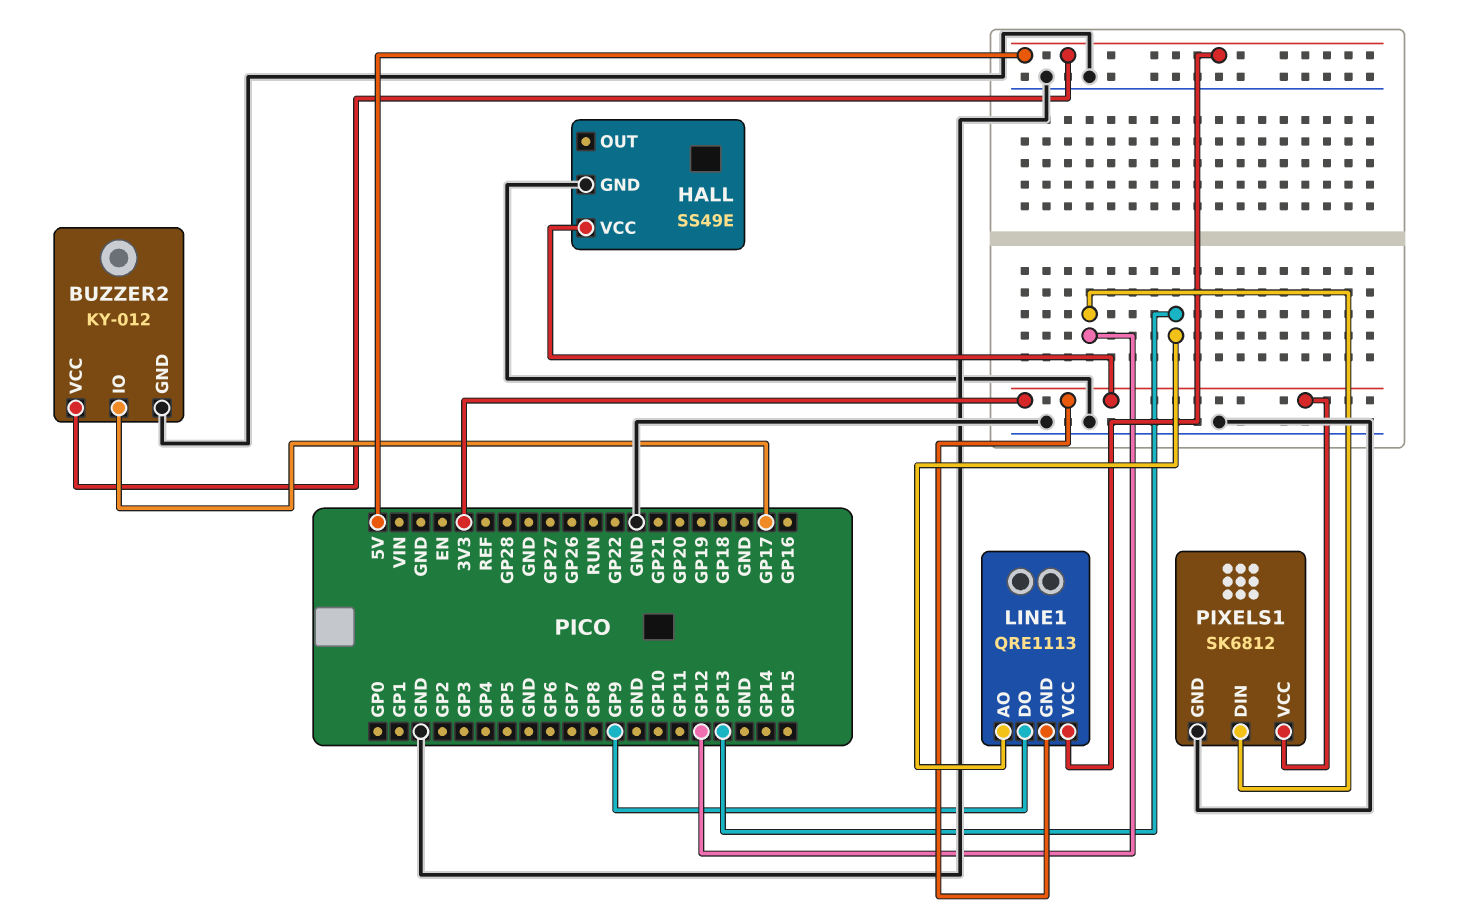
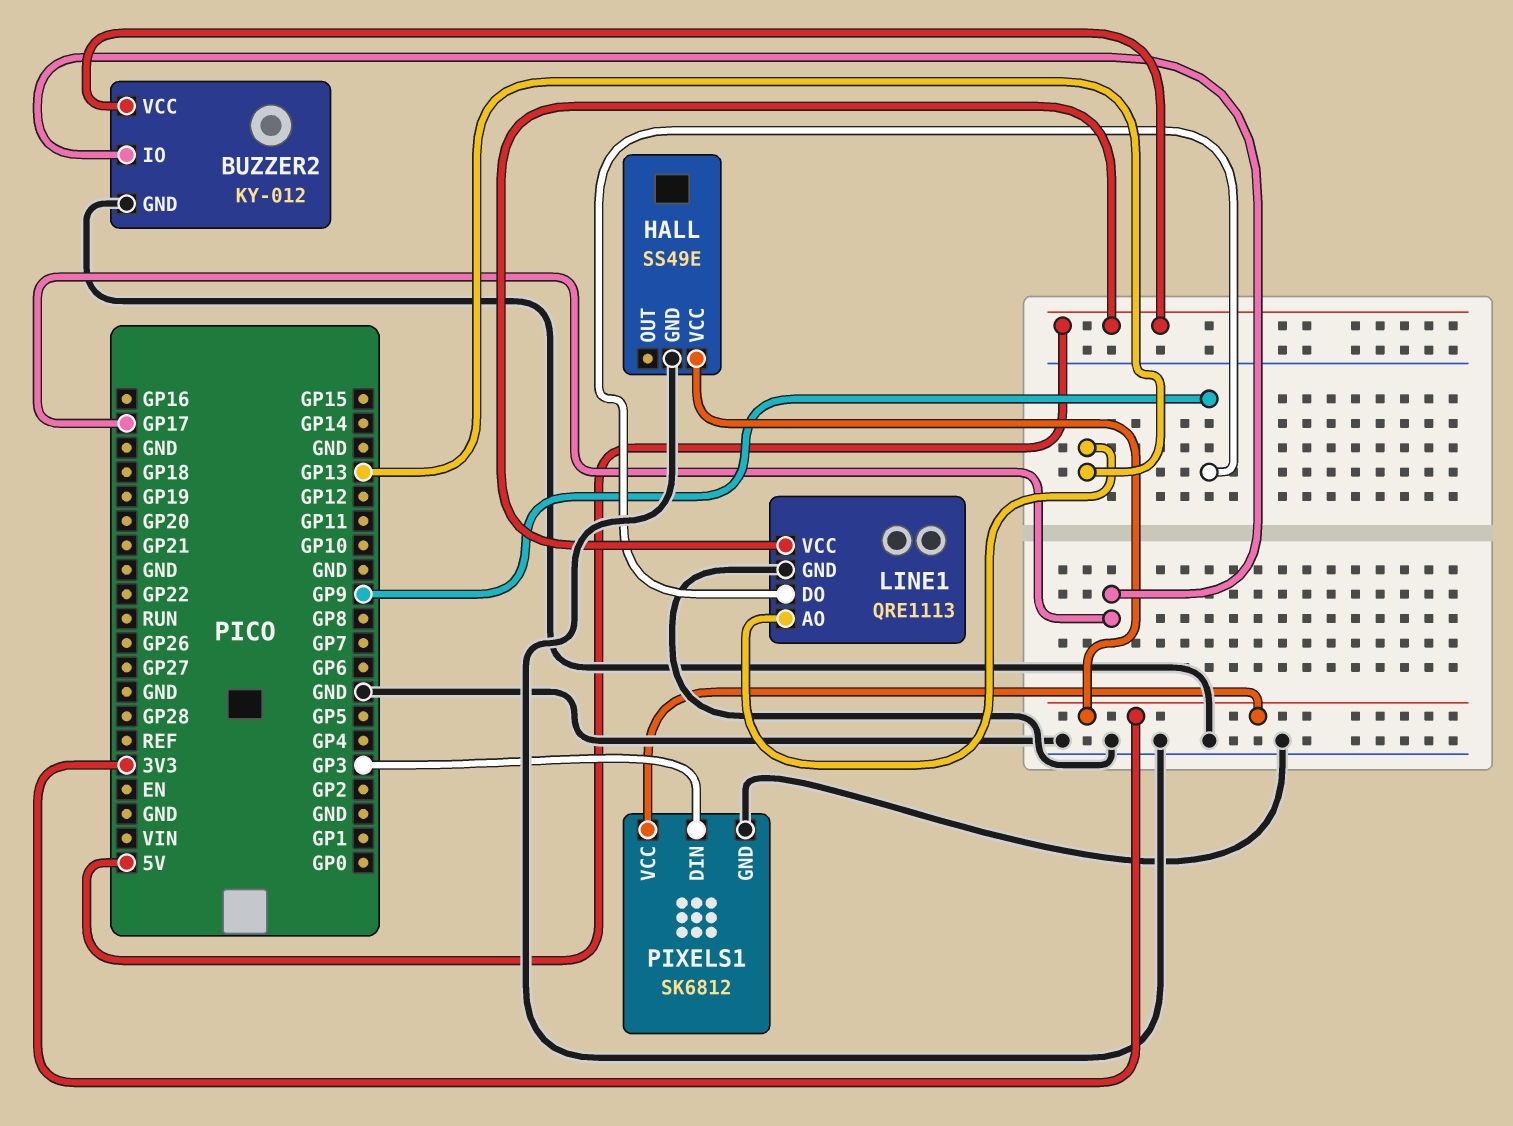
LINE1 pin GND: 3V3 -> GND
PIXELS1 pin DIN: GP12 -> GP3

